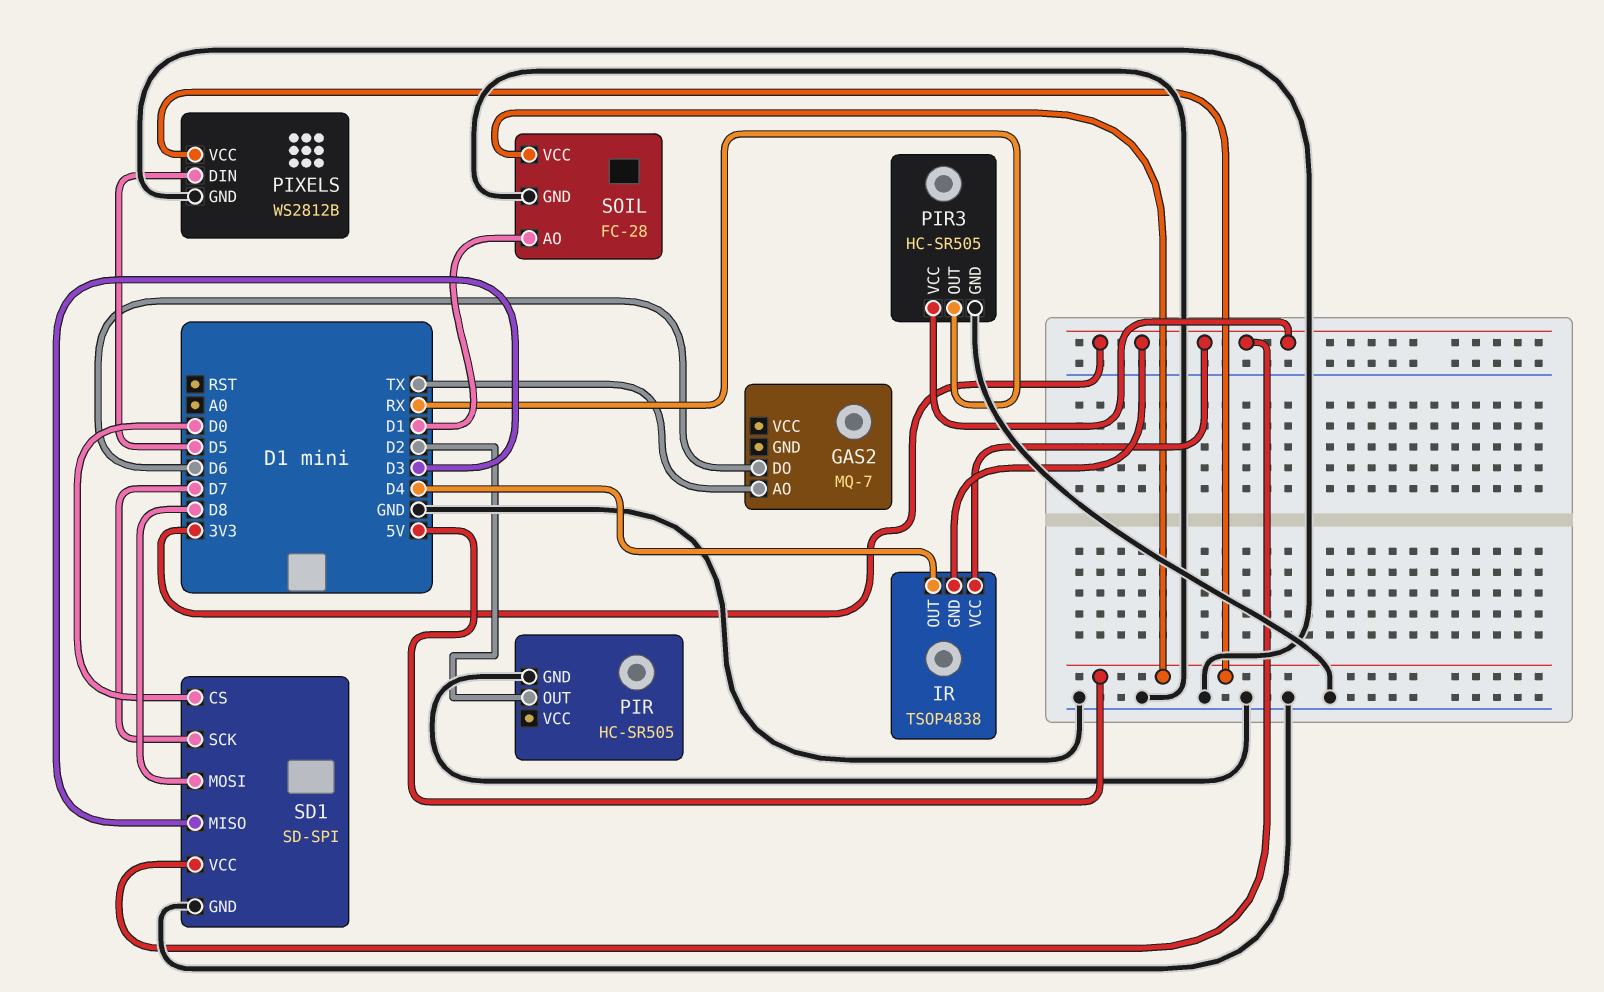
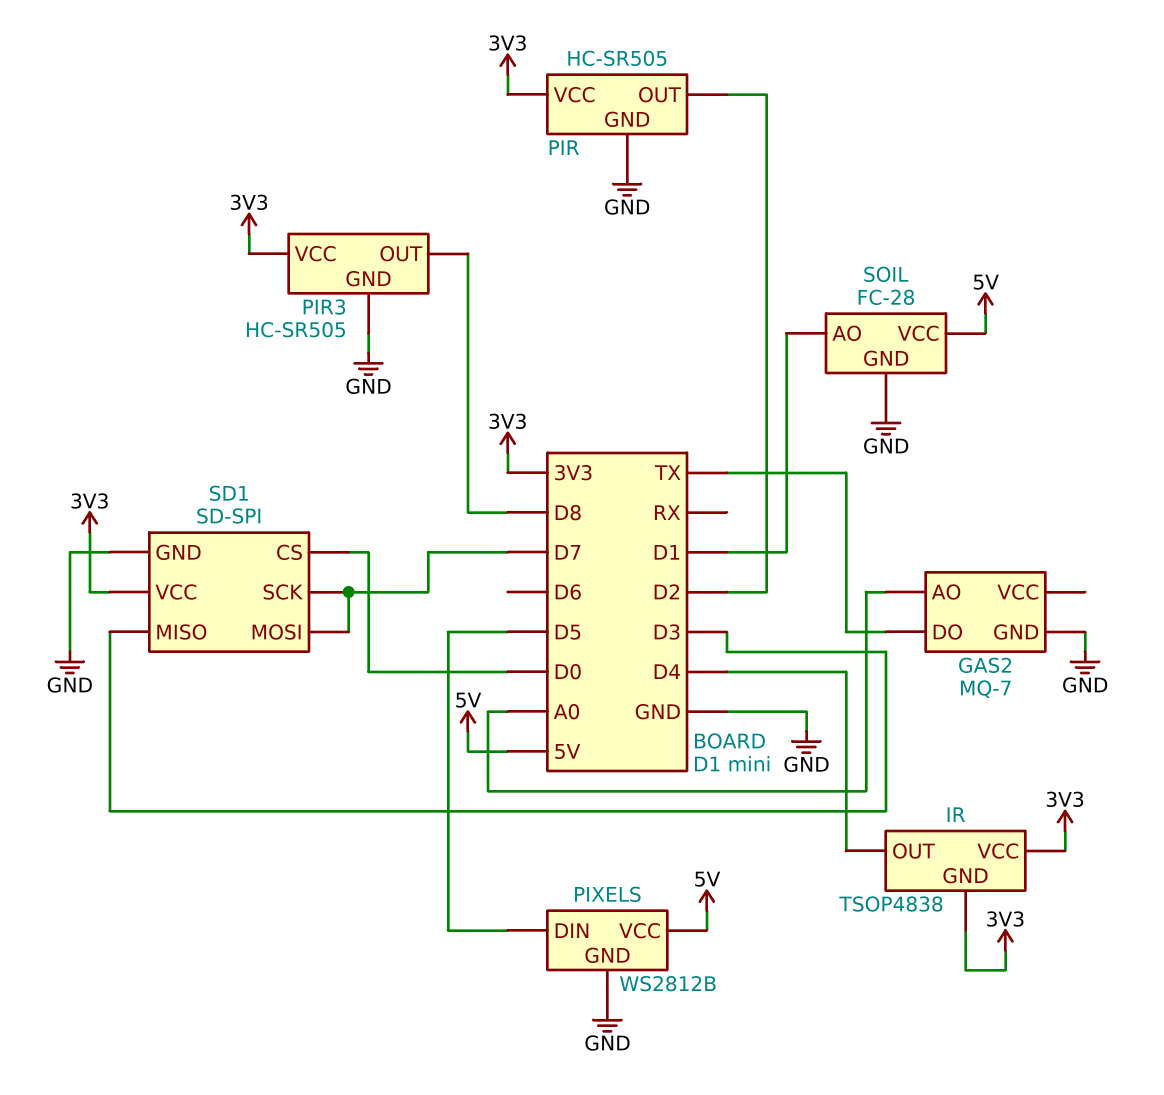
GAS2 pin AO: TX -> A0
GAS2 pin DO: D6 -> TX
GAS2 pin GND: none -> GND
PIR pin VCC: none -> 3V3
PIR3 pin OUT: RX -> D8
SD1 pin MOSI: D8 -> D7

